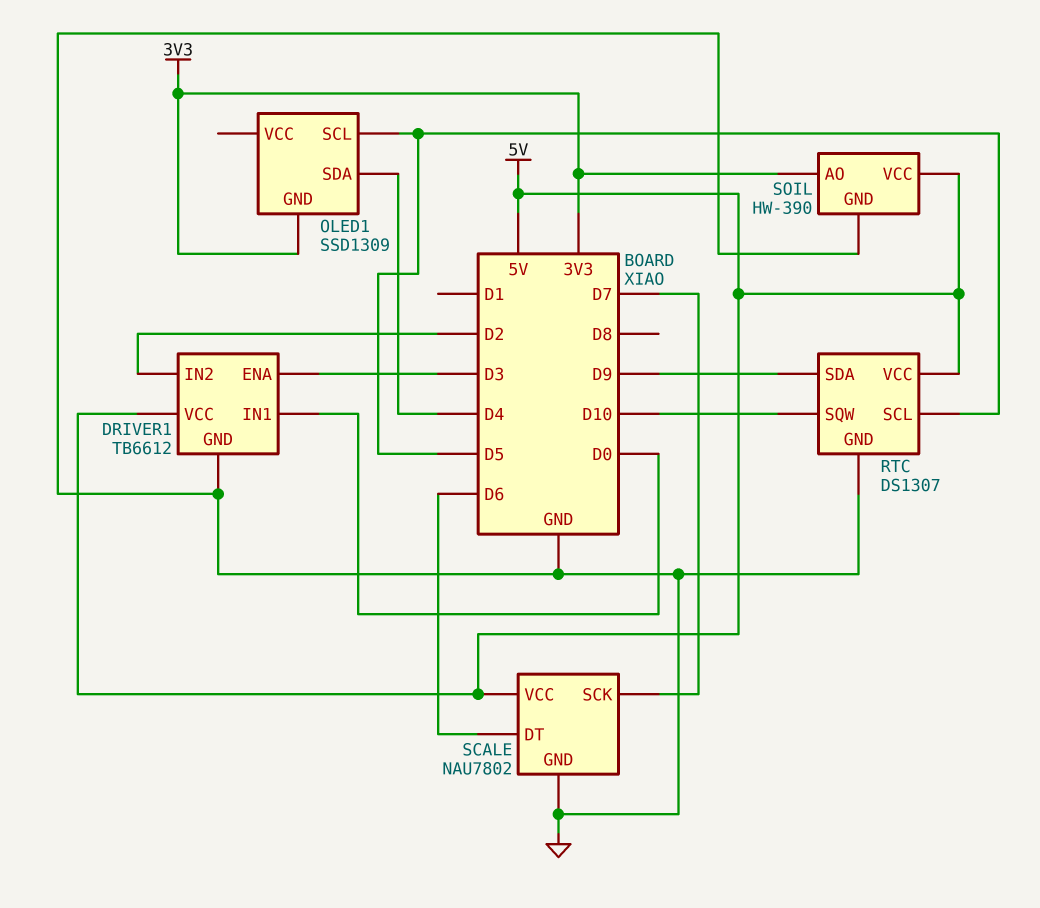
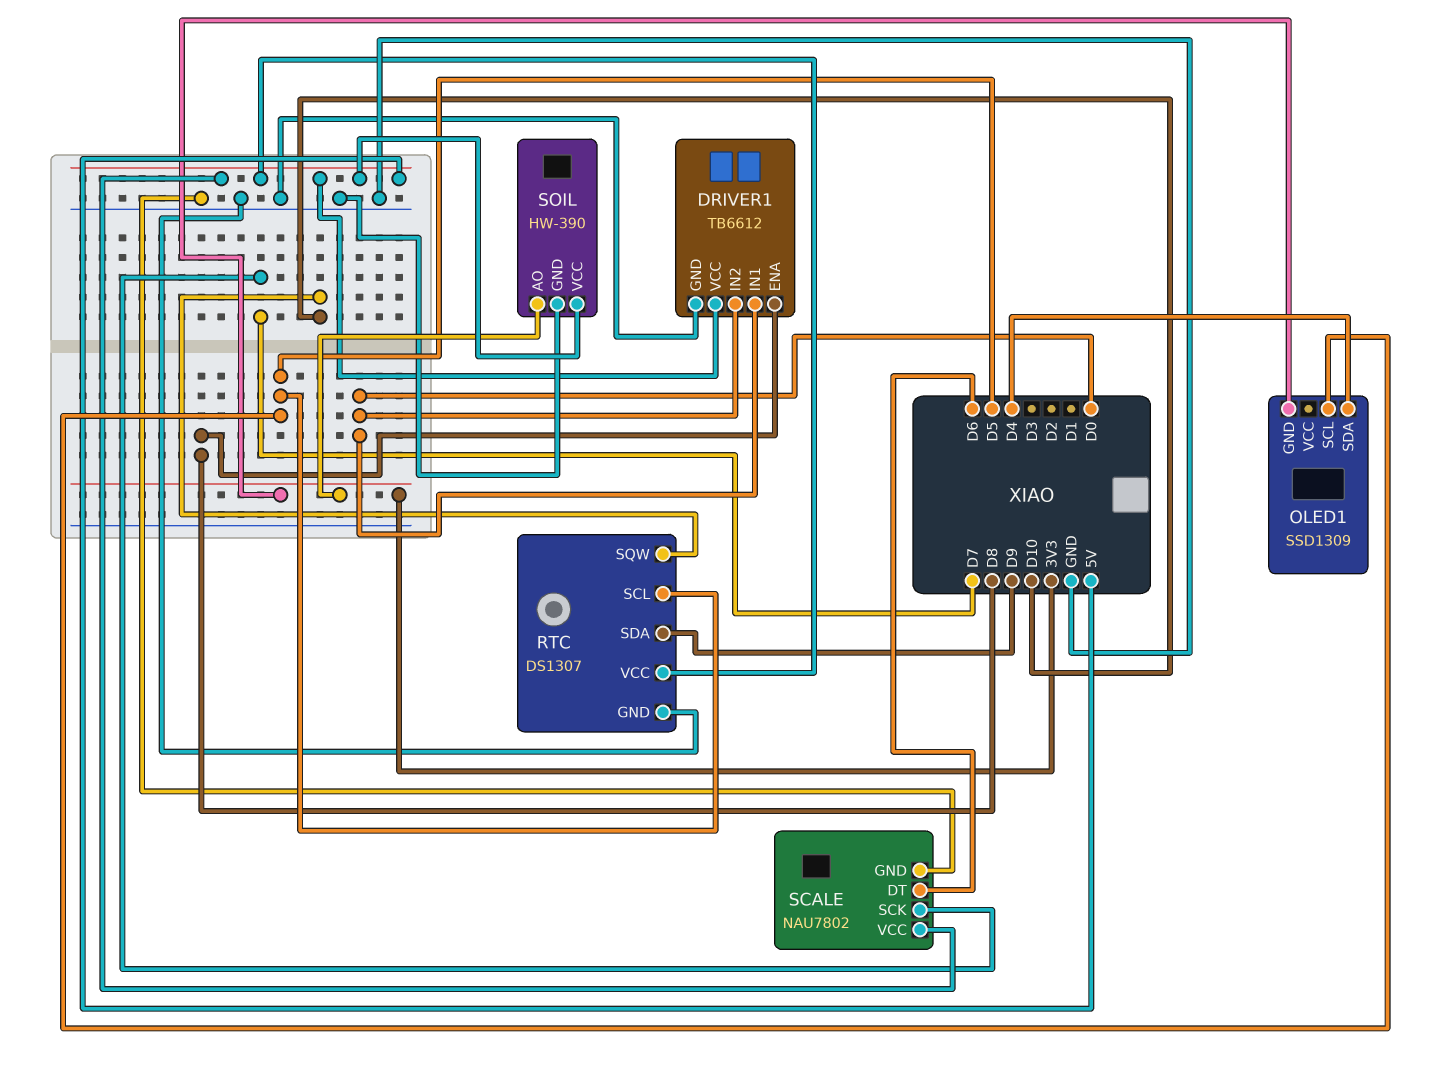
DRIVER1 pin ENA: D3 -> D8
DRIVER1 pin IN2: D2 -> D0

